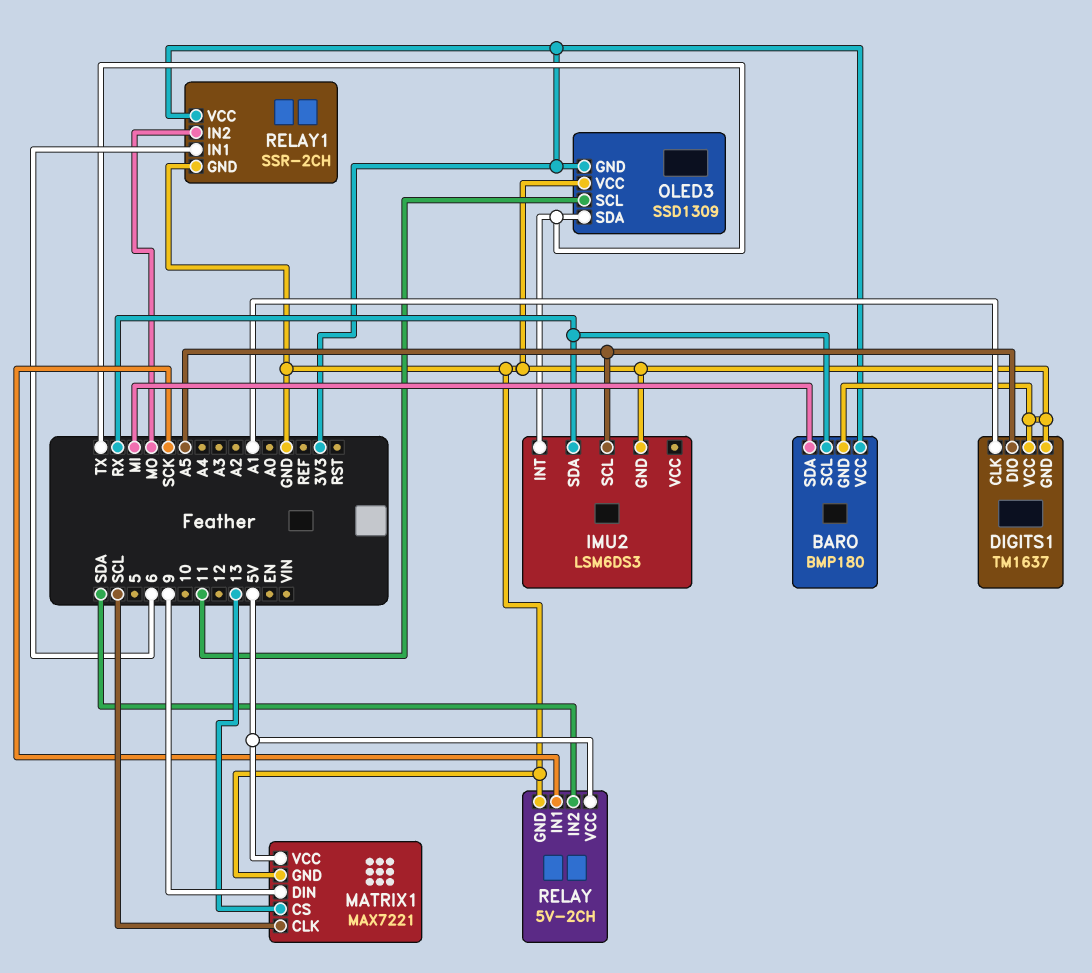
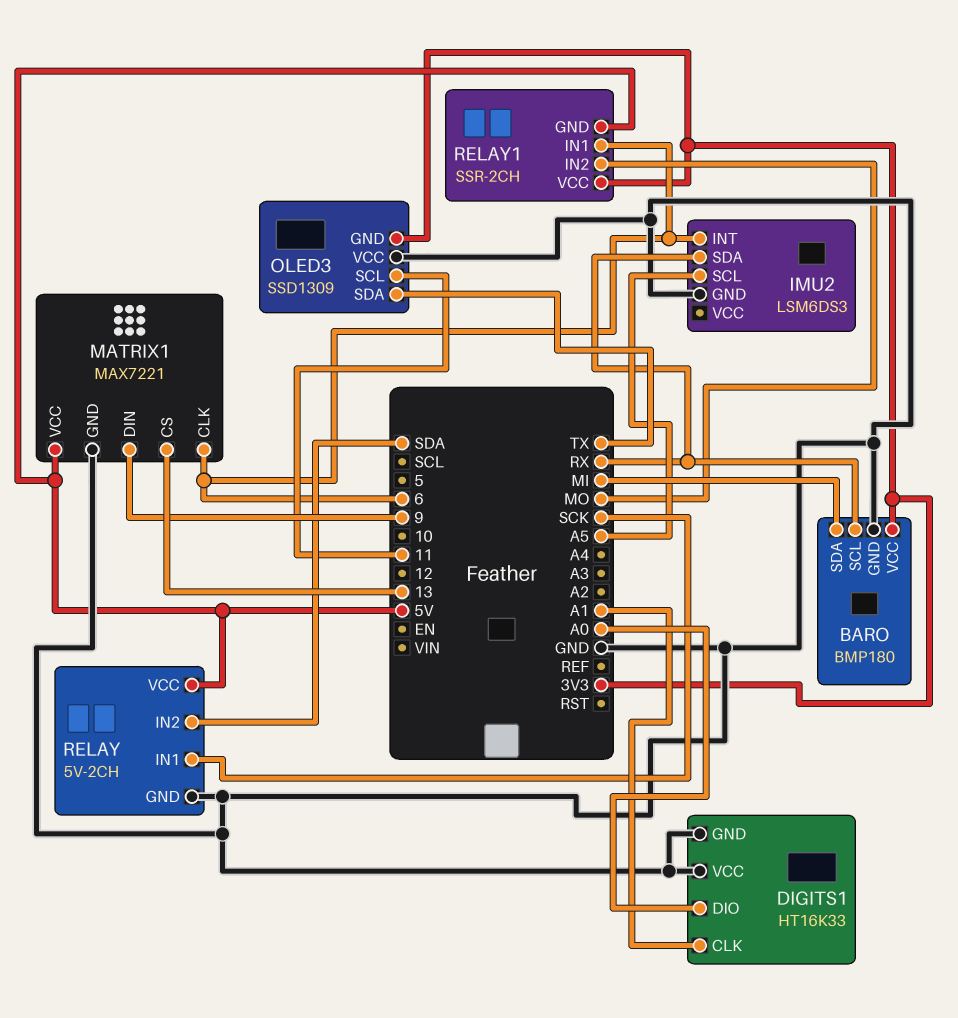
DIGITS1: TM1637 -> HT16K33
DIGITS1 pin DIO: A5 -> A0
IMU2 pin INT: TX -> 6
MATRIX1 pin CLK: SCL -> 6
RELAY1 pin GND: GND -> 5V

